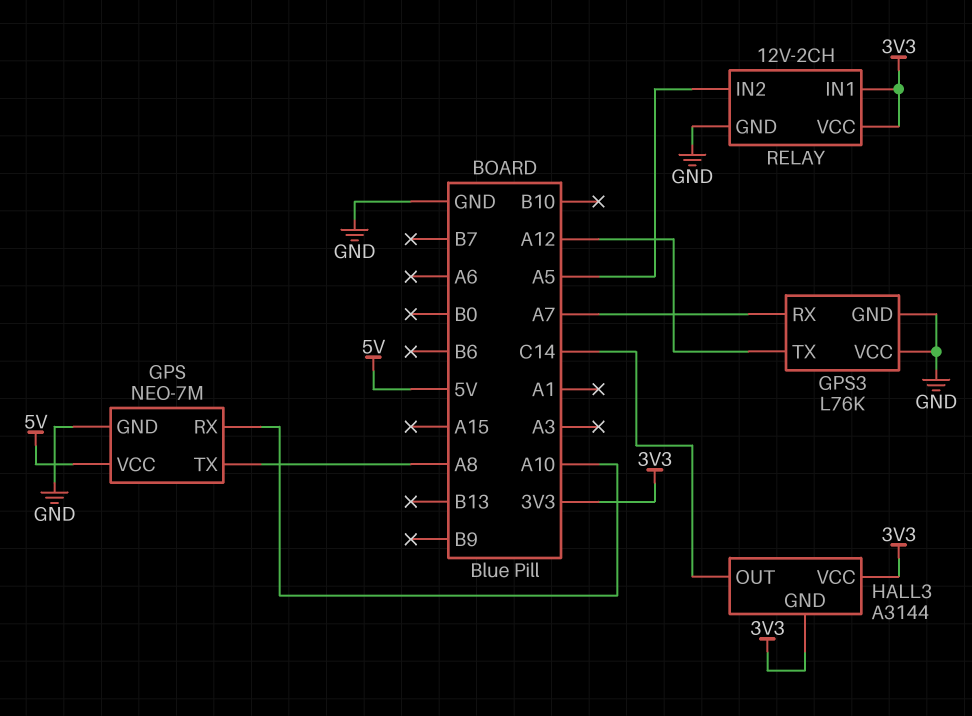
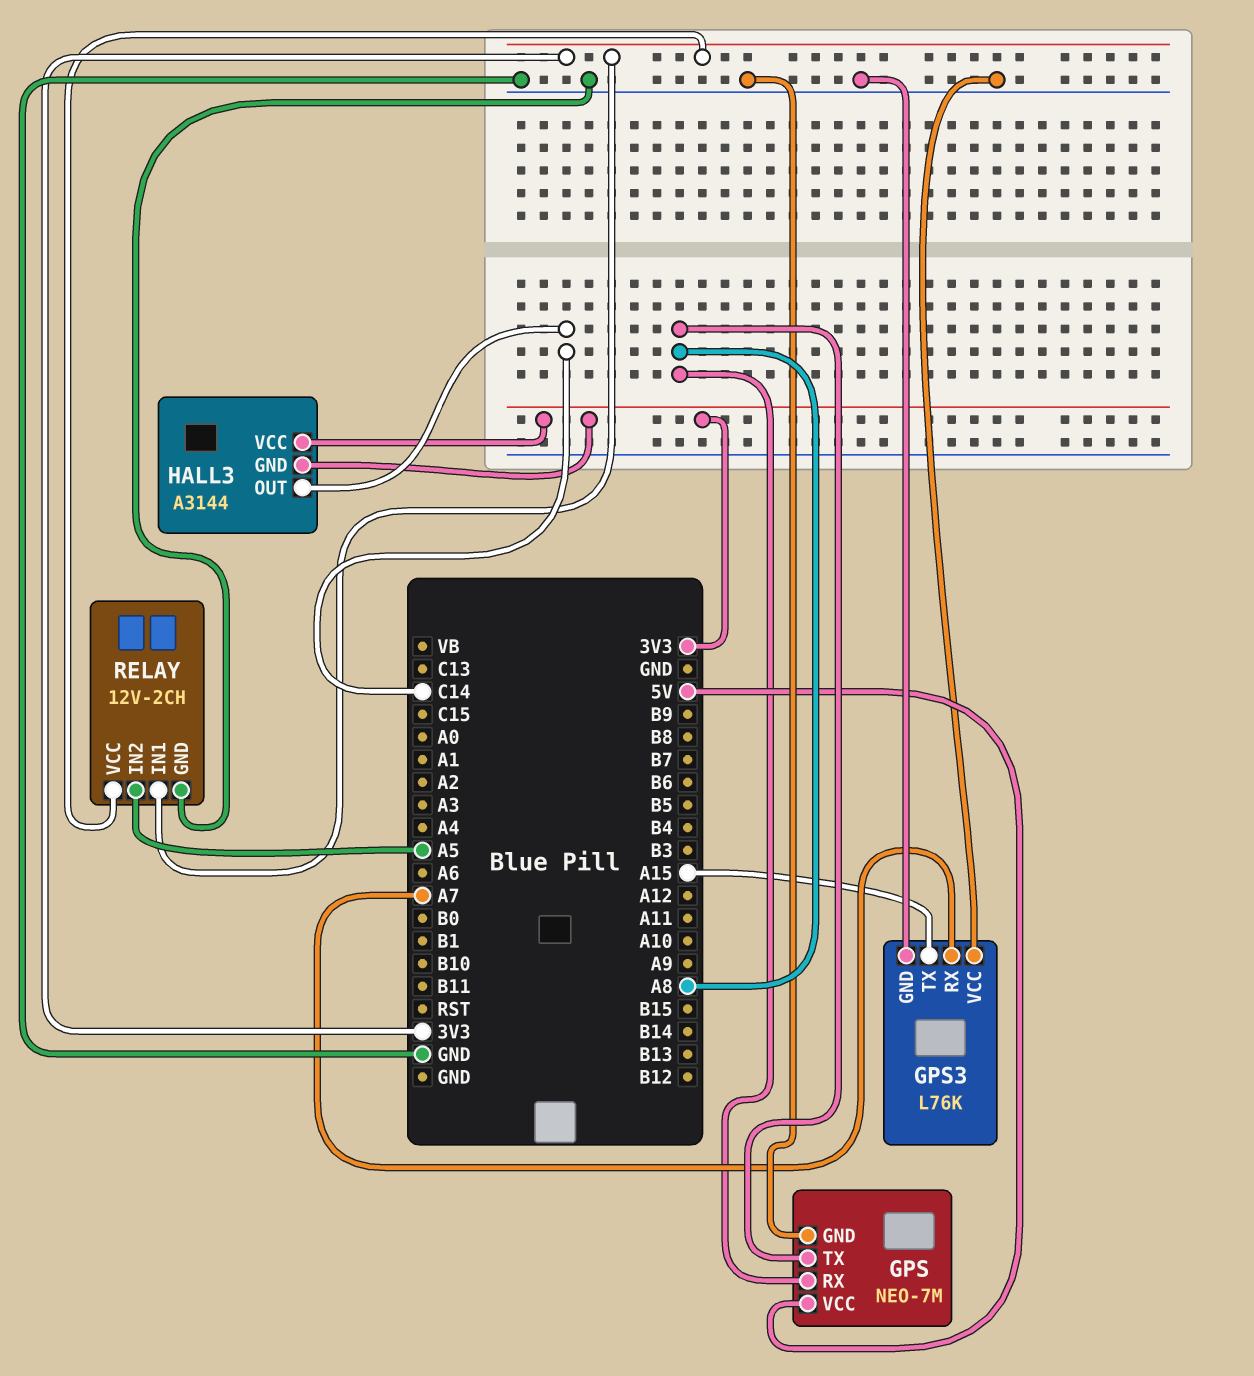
GPS pin RX: A10 -> A8
GPS3 pin TX: A12 -> A15

